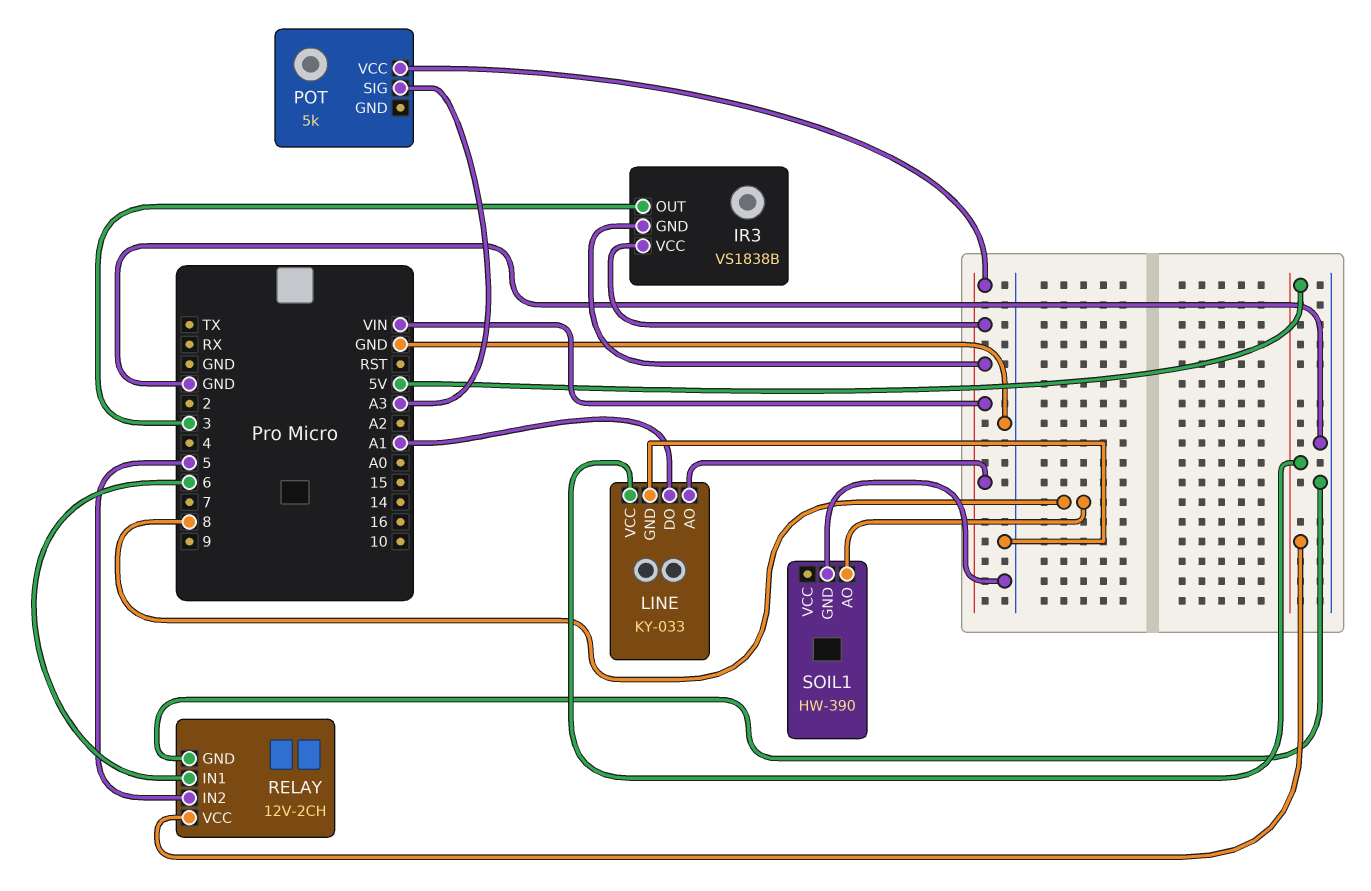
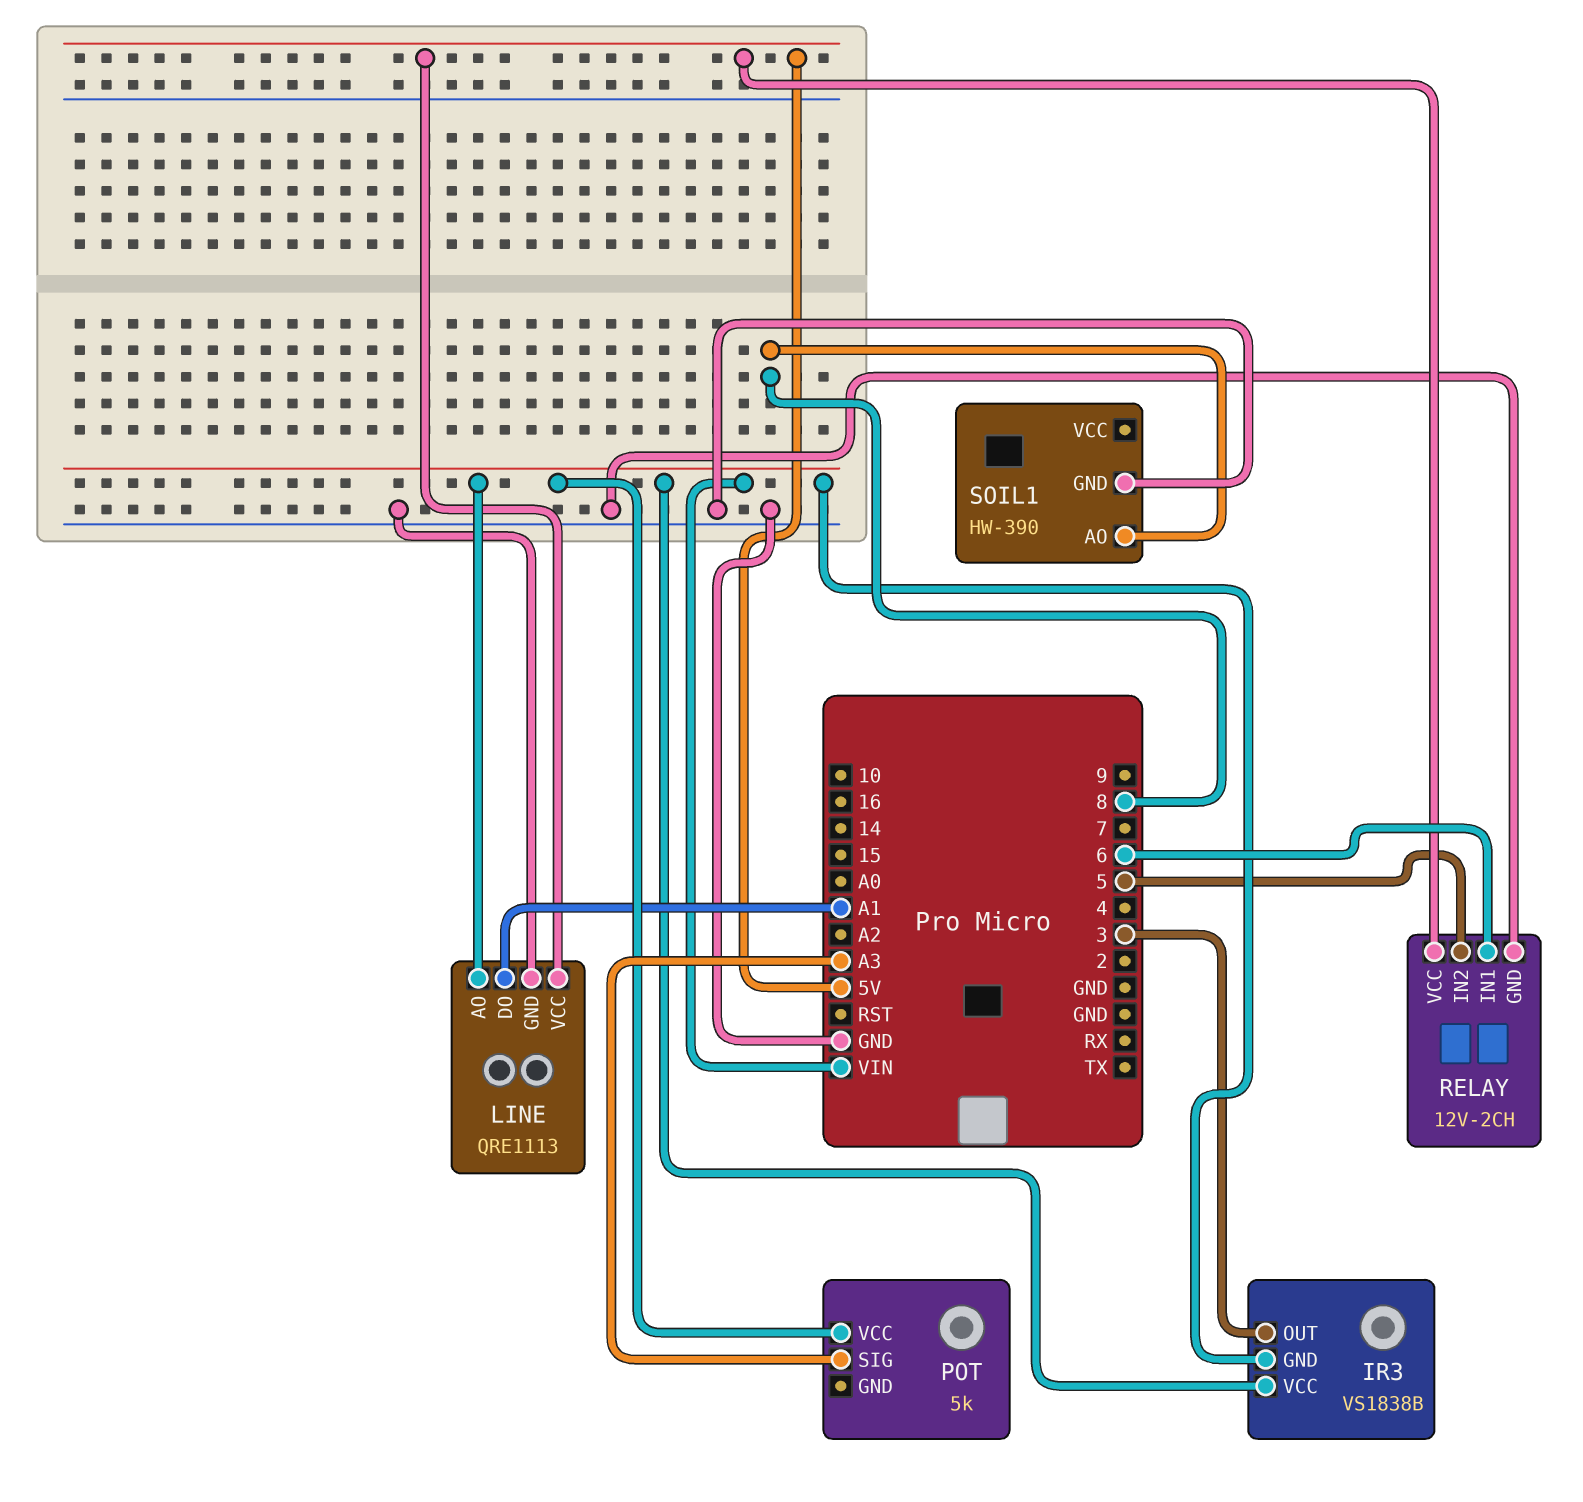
LINE: KY-033 -> QRE1113

